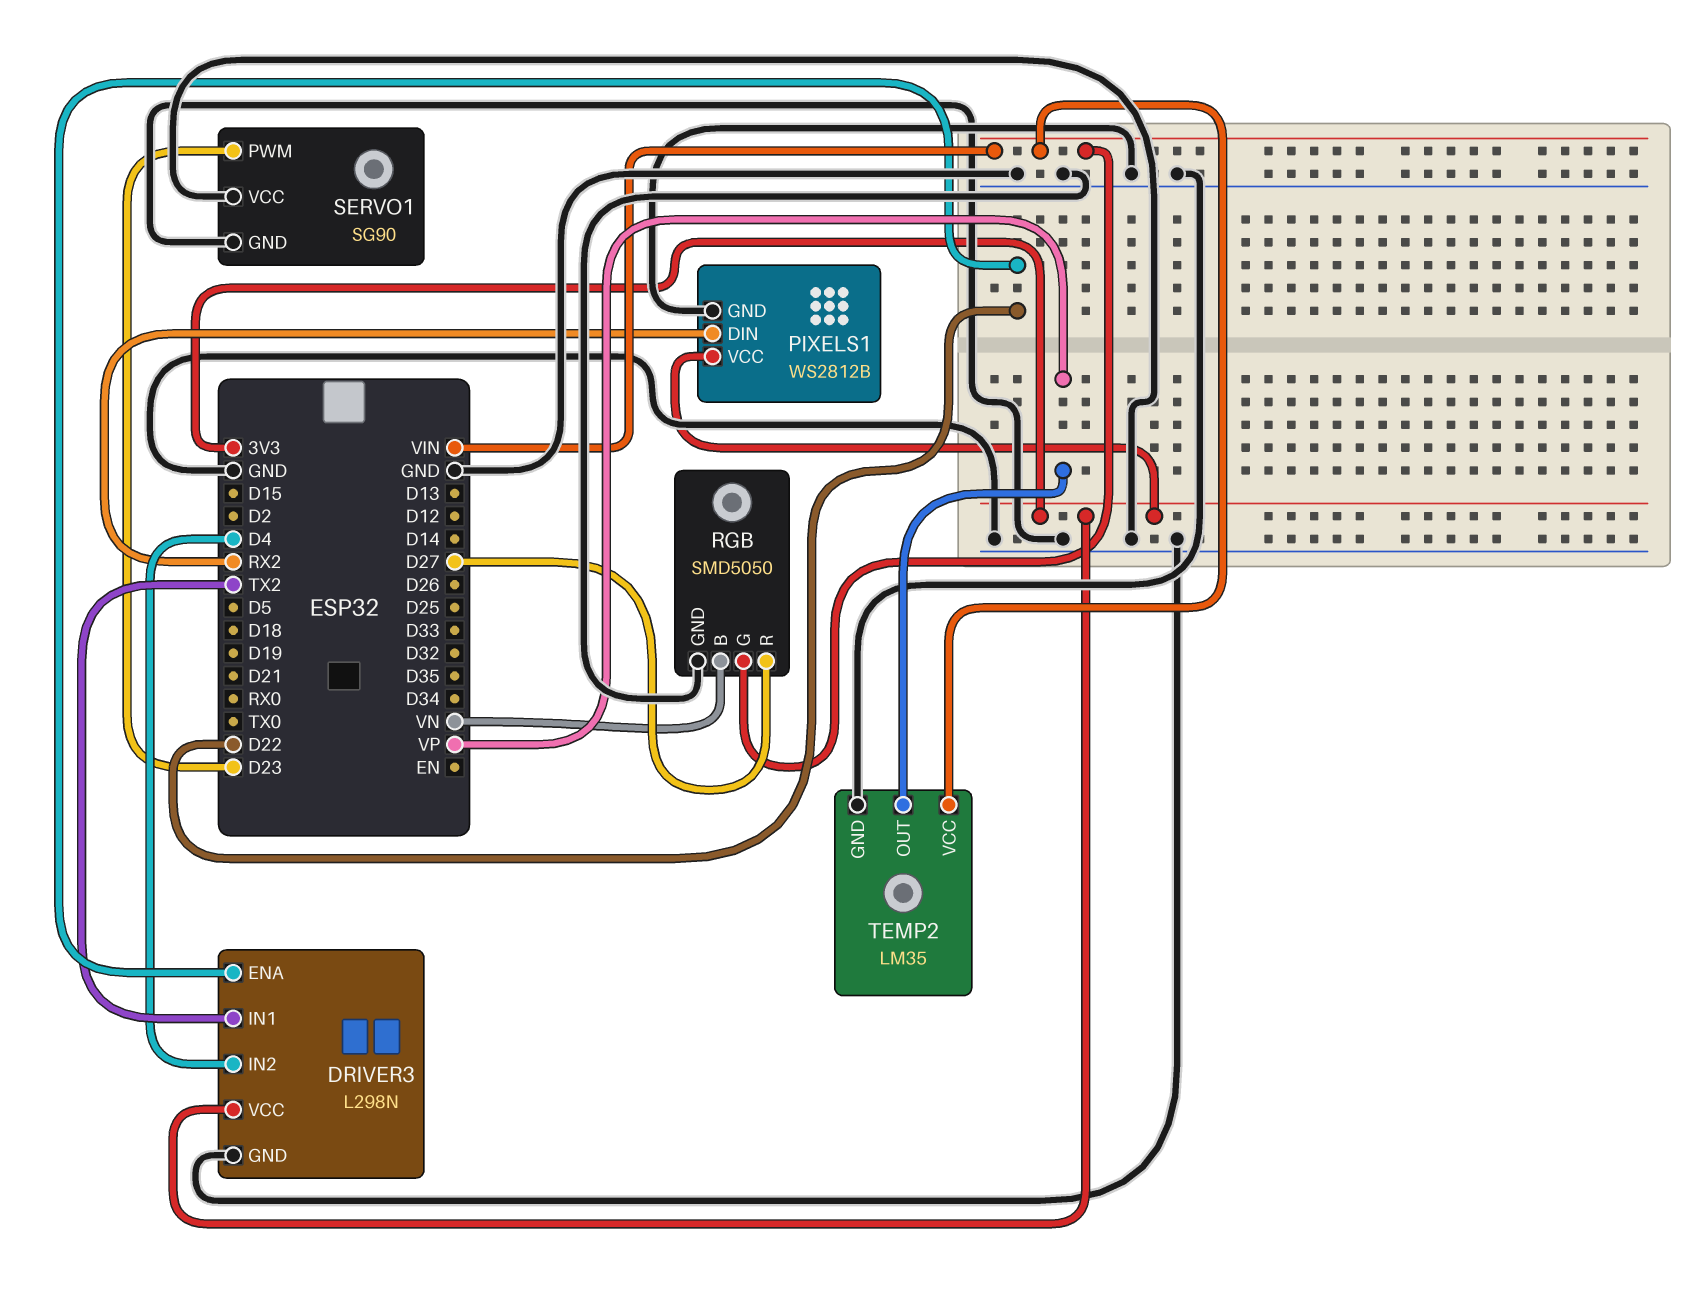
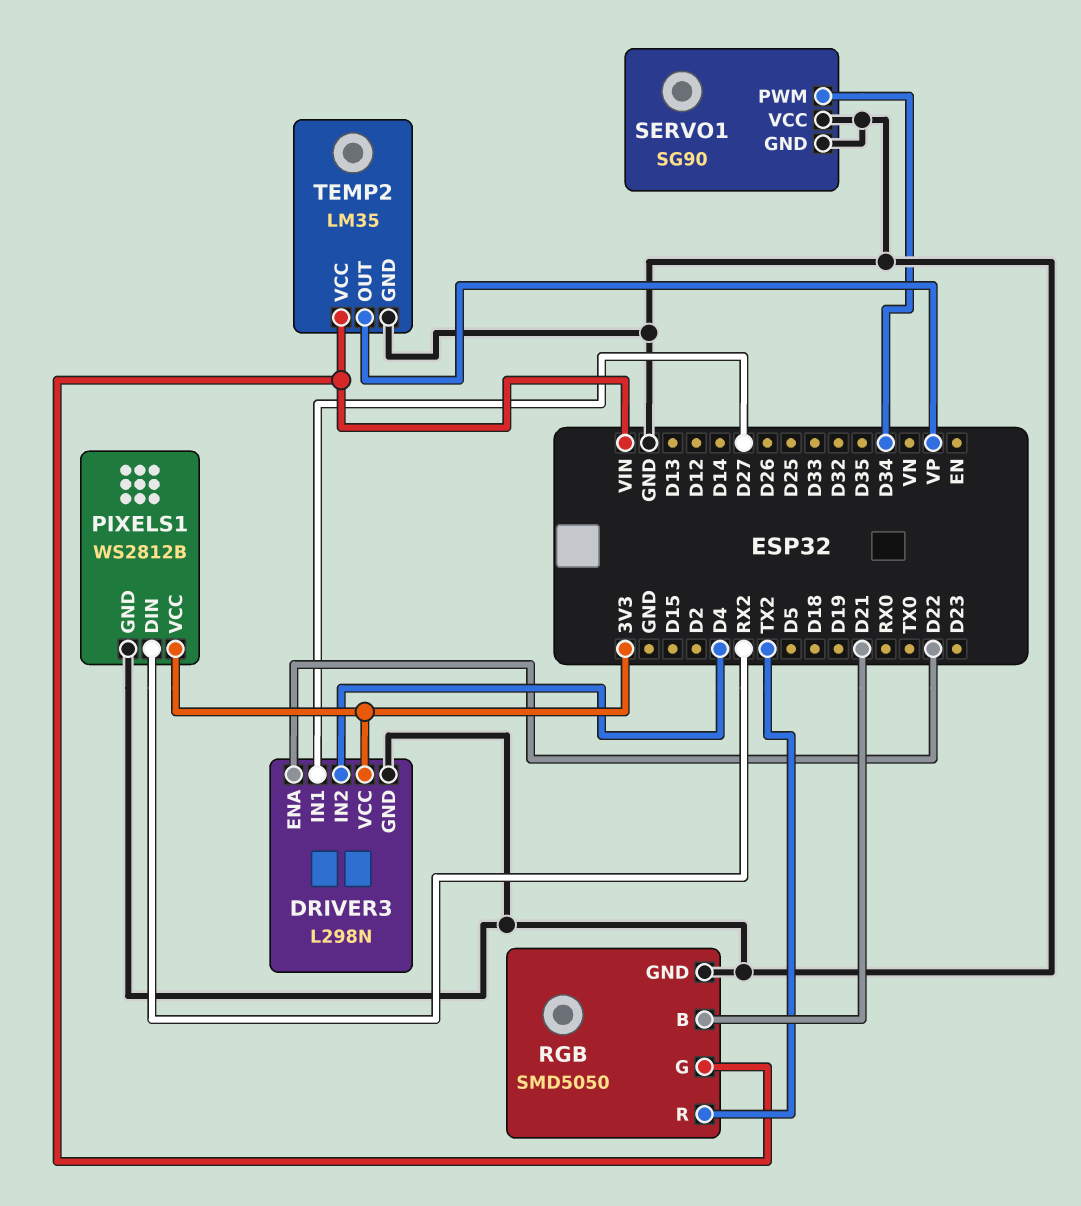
DRIVER3 pin IN1: TX2 -> D27
RGB pin B: VN -> D21
RGB pin R: D27 -> TX2
SERVO1 pin PWM: D23 -> D34

